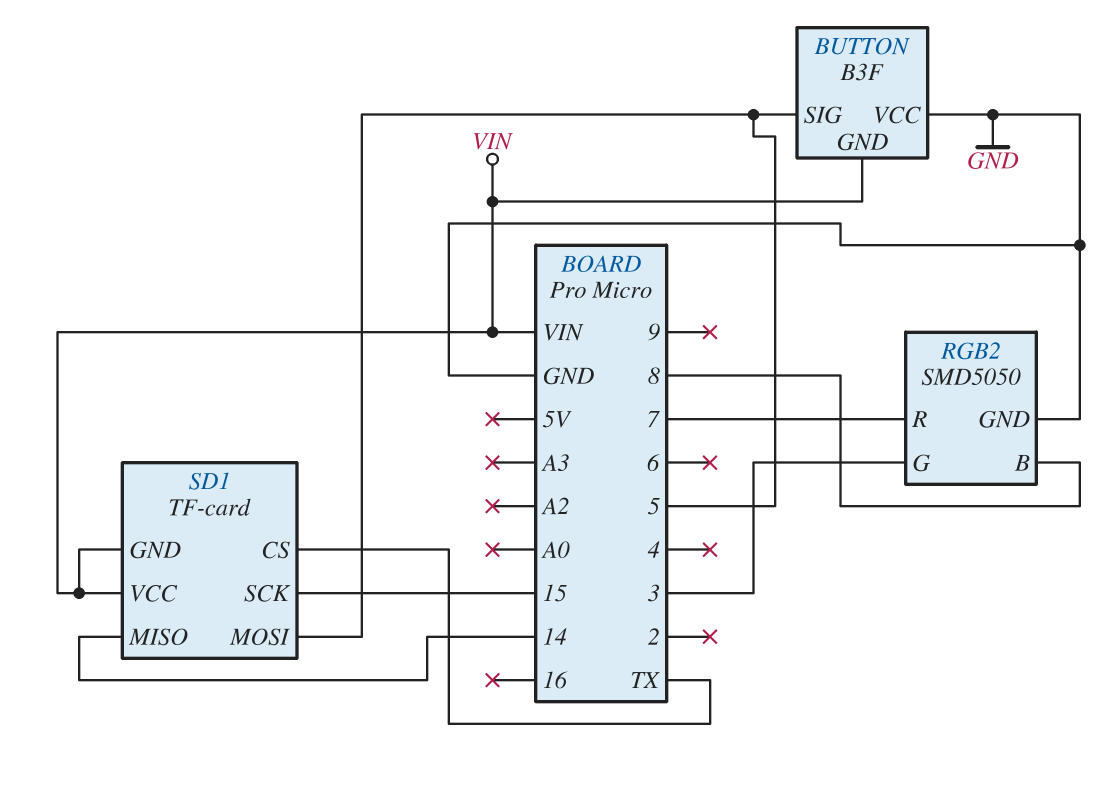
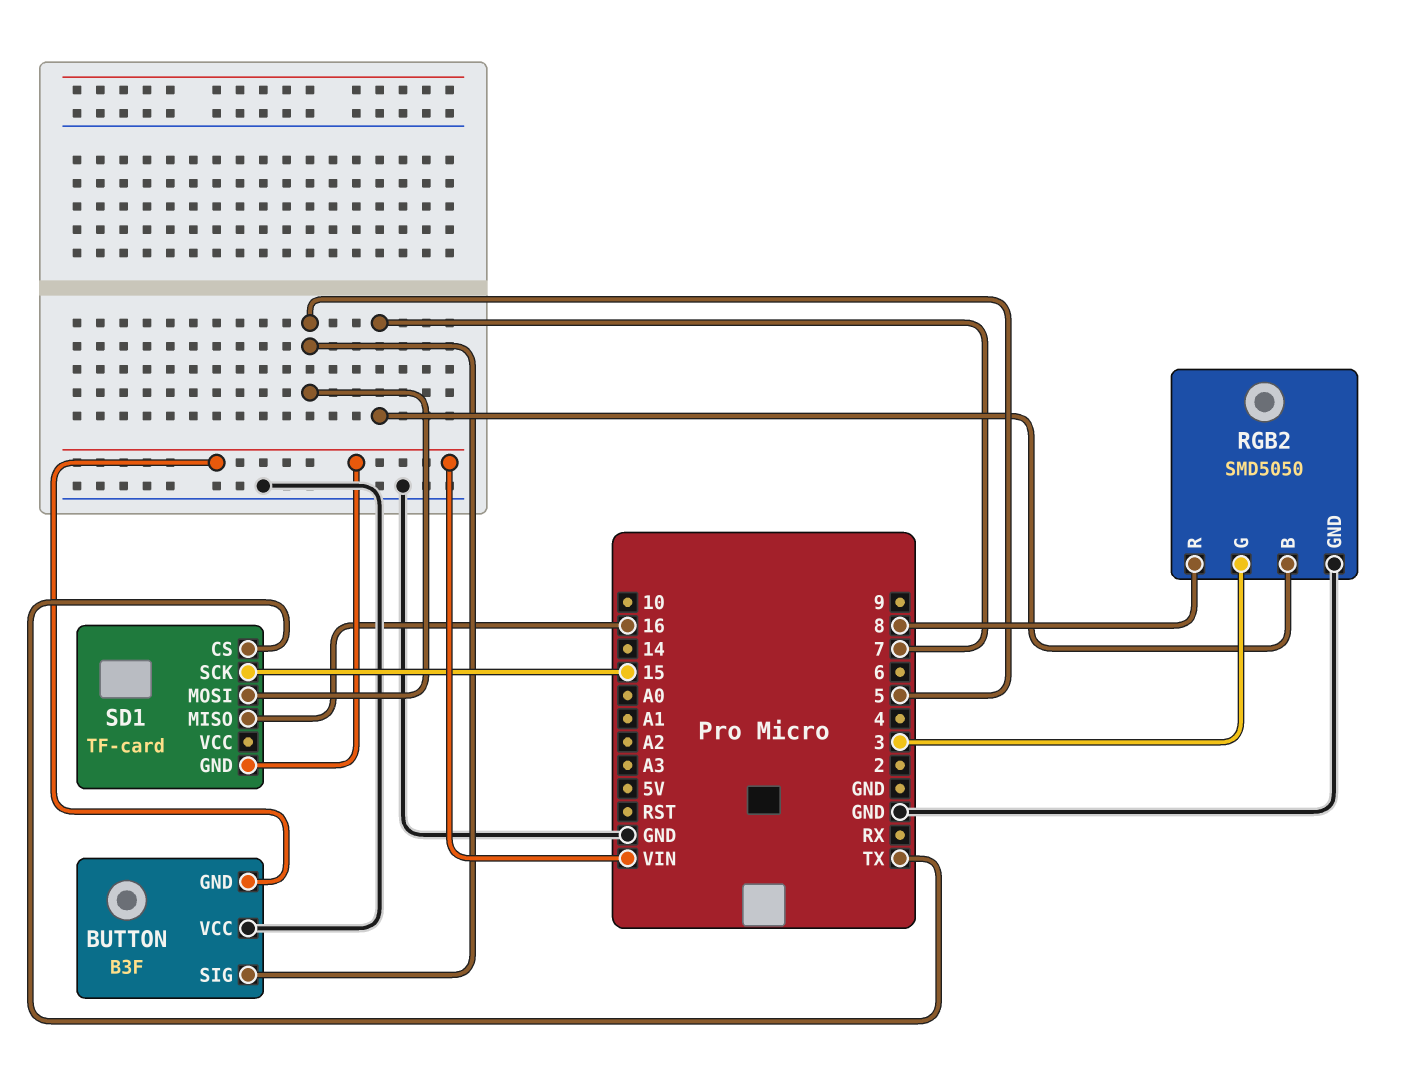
RGB2 pin B: 8 -> 7
RGB2 pin R: 7 -> 8
SD1 pin MISO: 14 -> 16
SD1 pin VCC: VIN -> none

